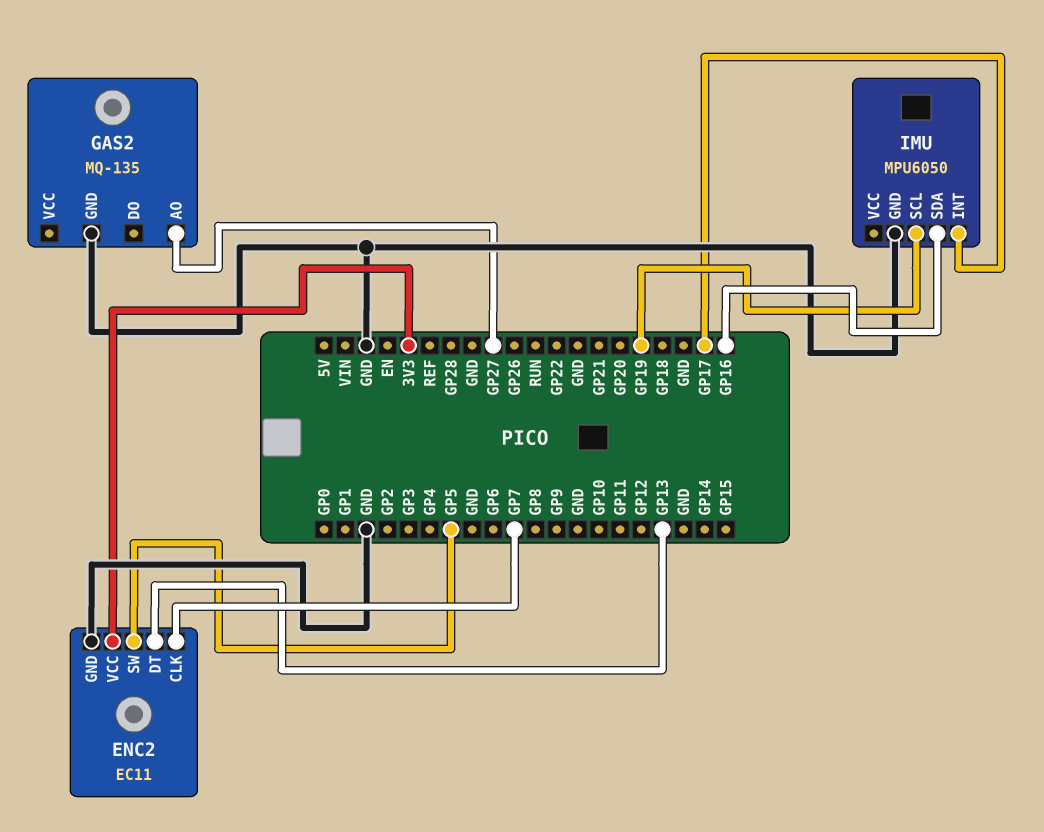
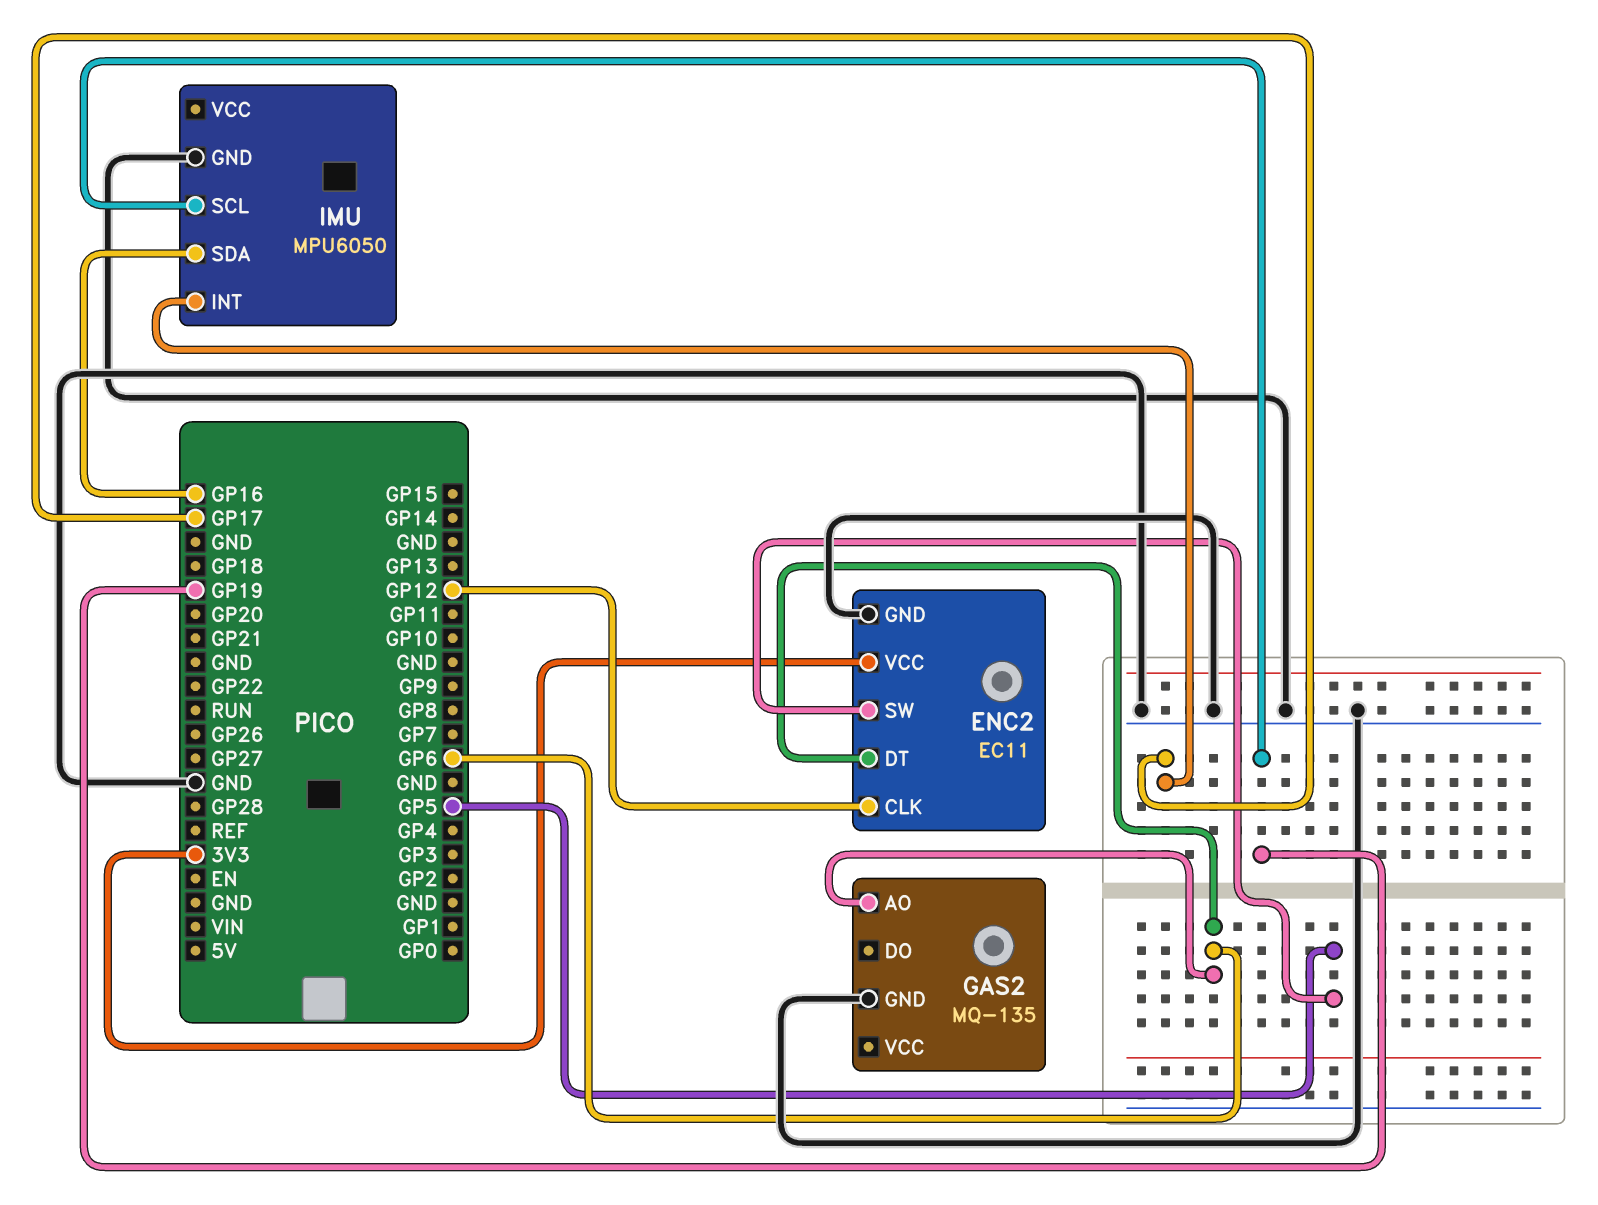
ENC2 pin CLK: GP7 -> GP12
ENC2 pin DT: GP13 -> GP6
GAS2 pin AO: GP27 -> GP6

